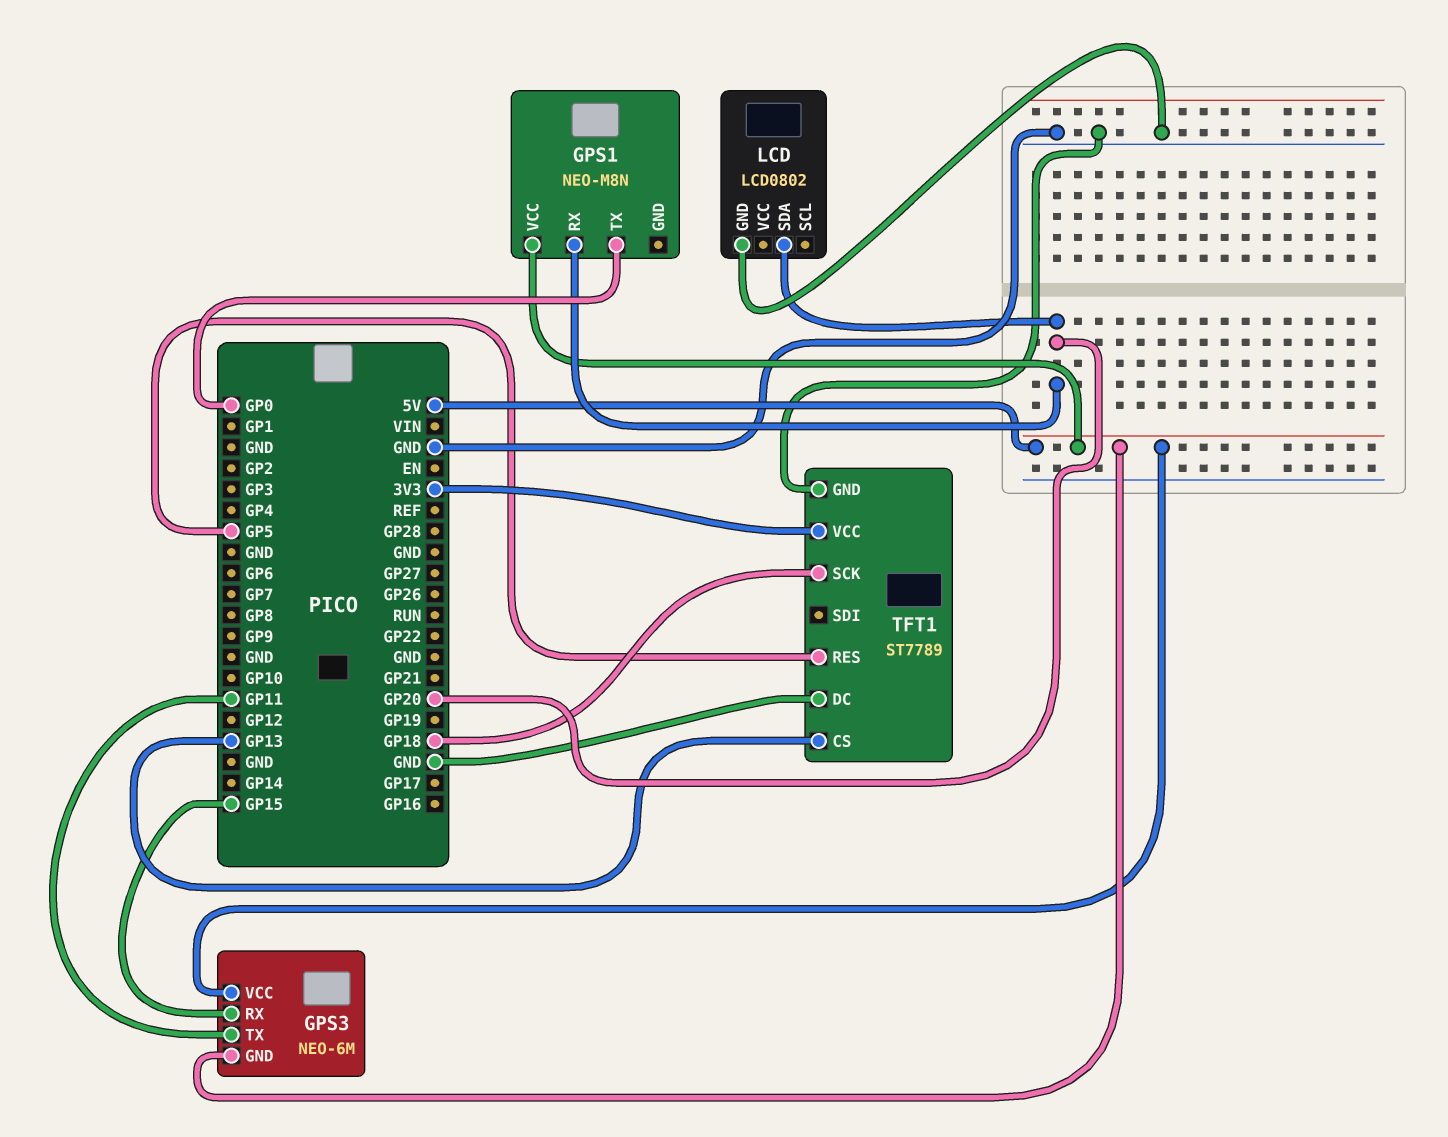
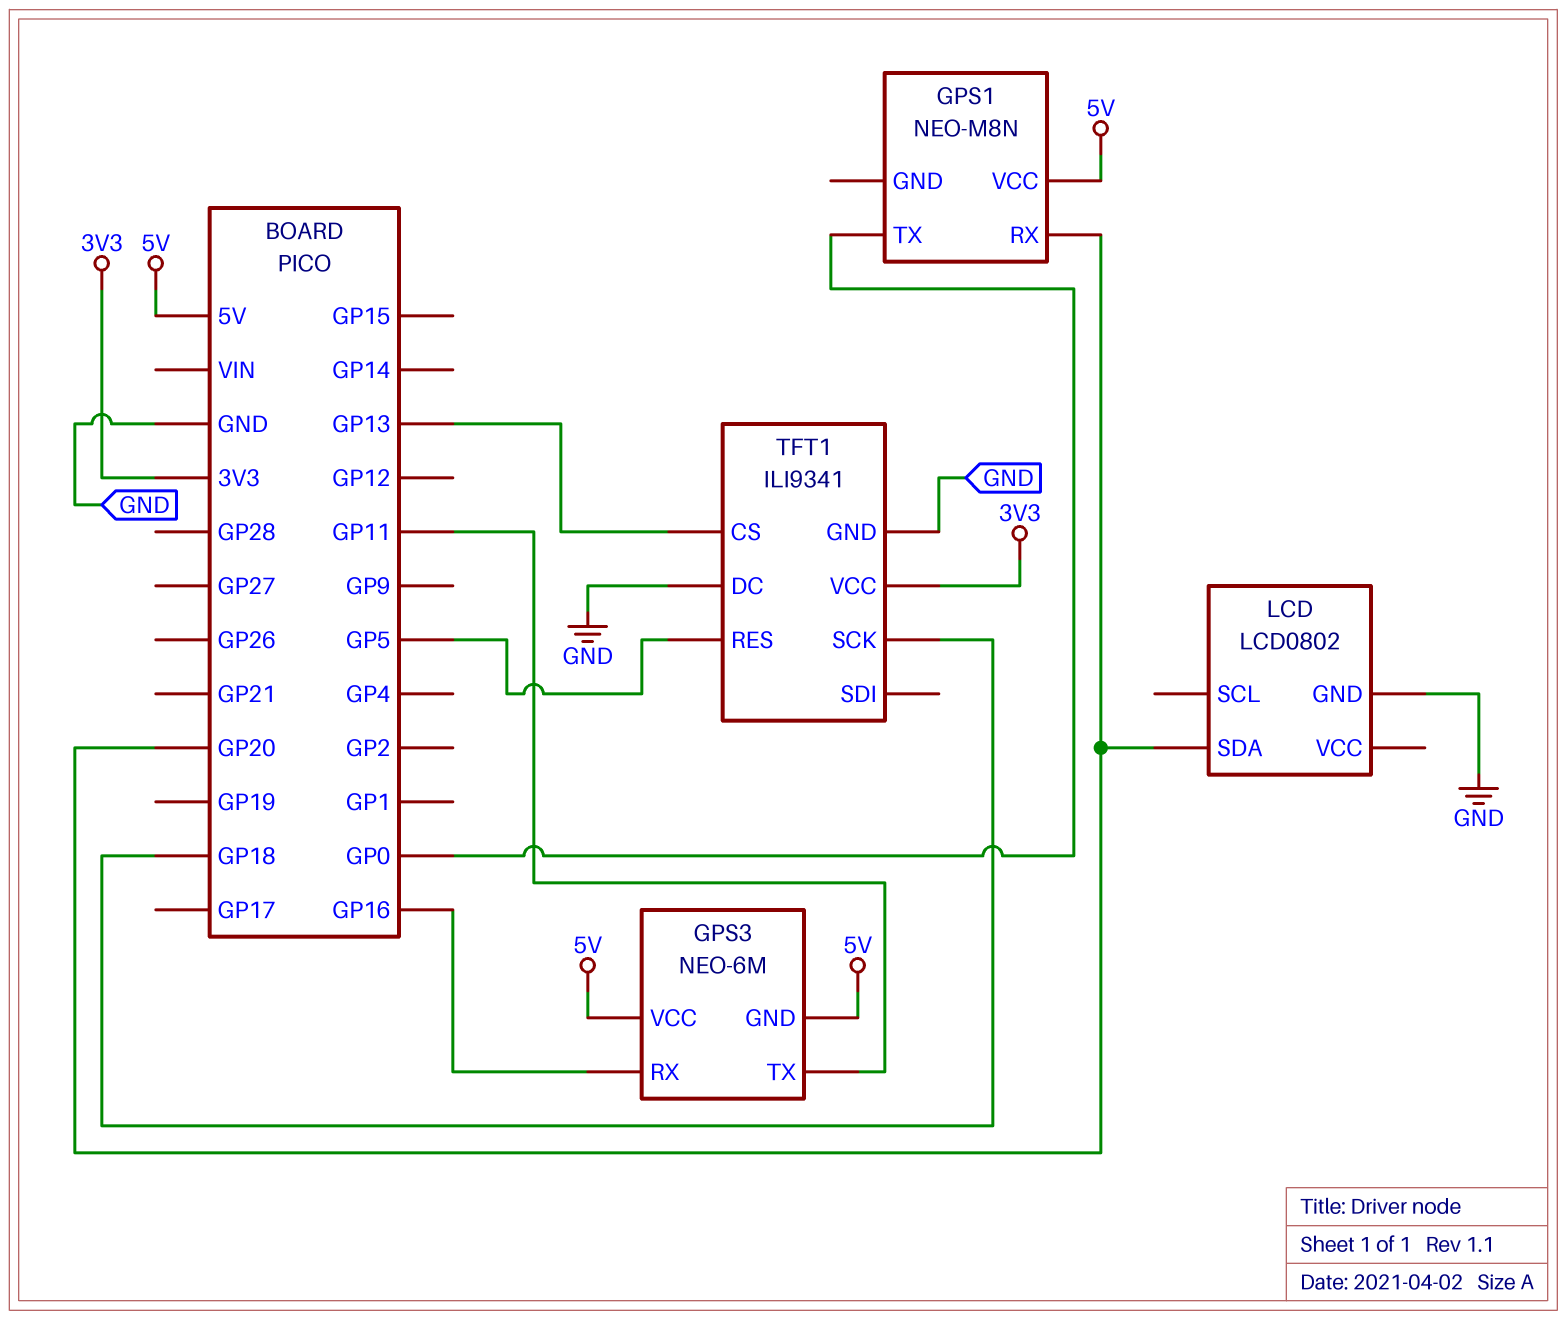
GPS3 pin RX: GP15 -> GP16
TFT1: ST7789 -> ILI9341

